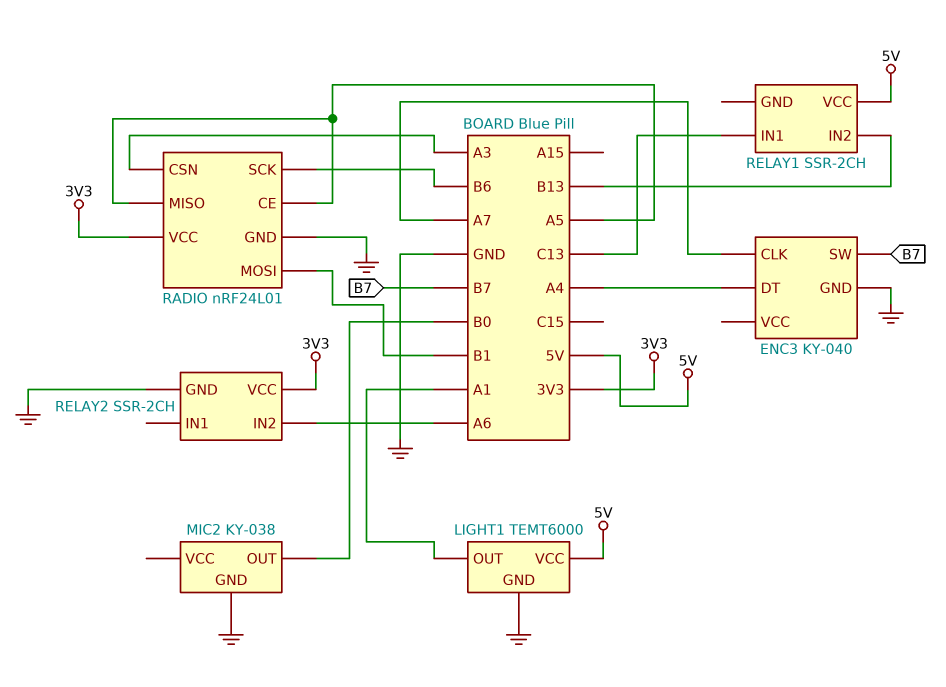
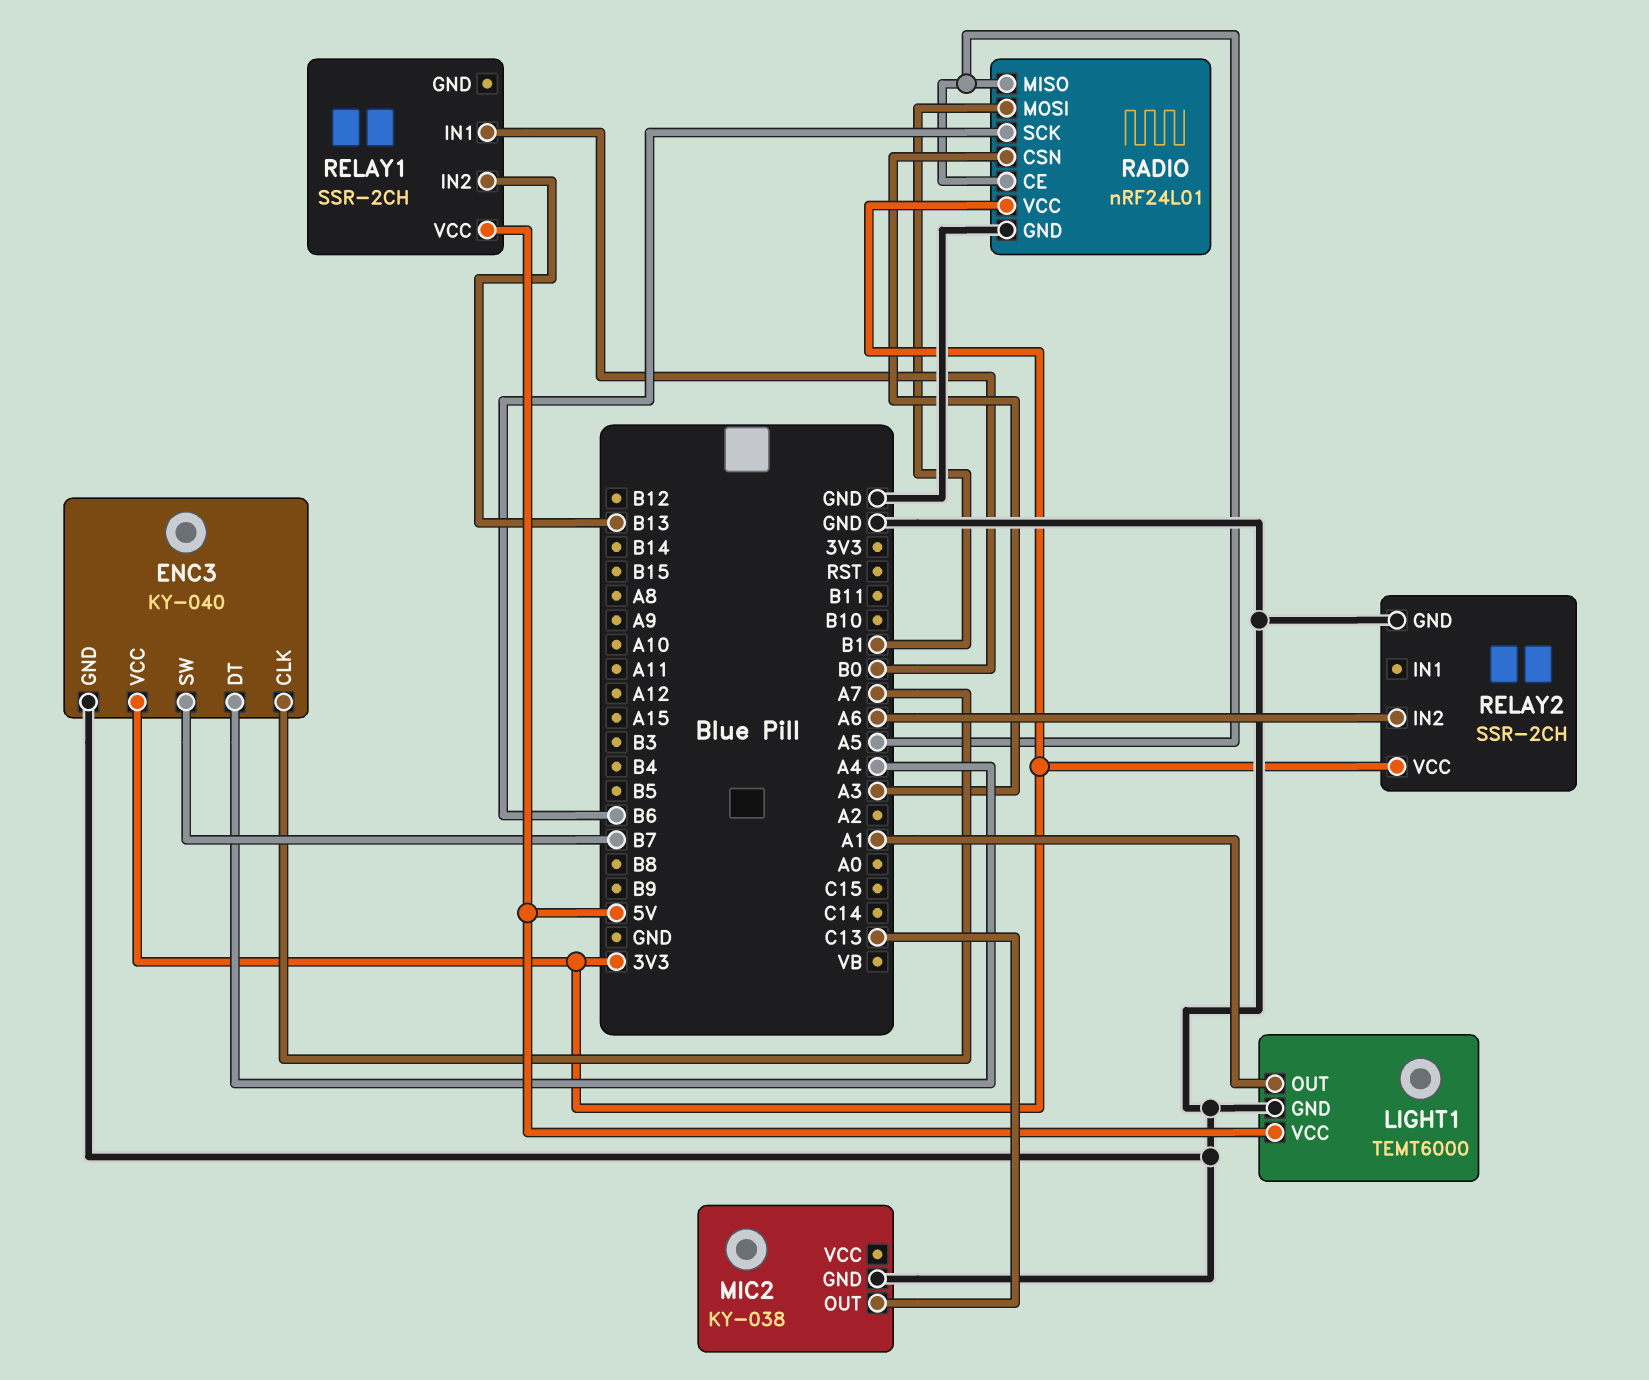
ENC3 pin VCC: none -> 3V3
MIC2 pin OUT: B0 -> C13
RELAY1 pin IN1: C13 -> B0

